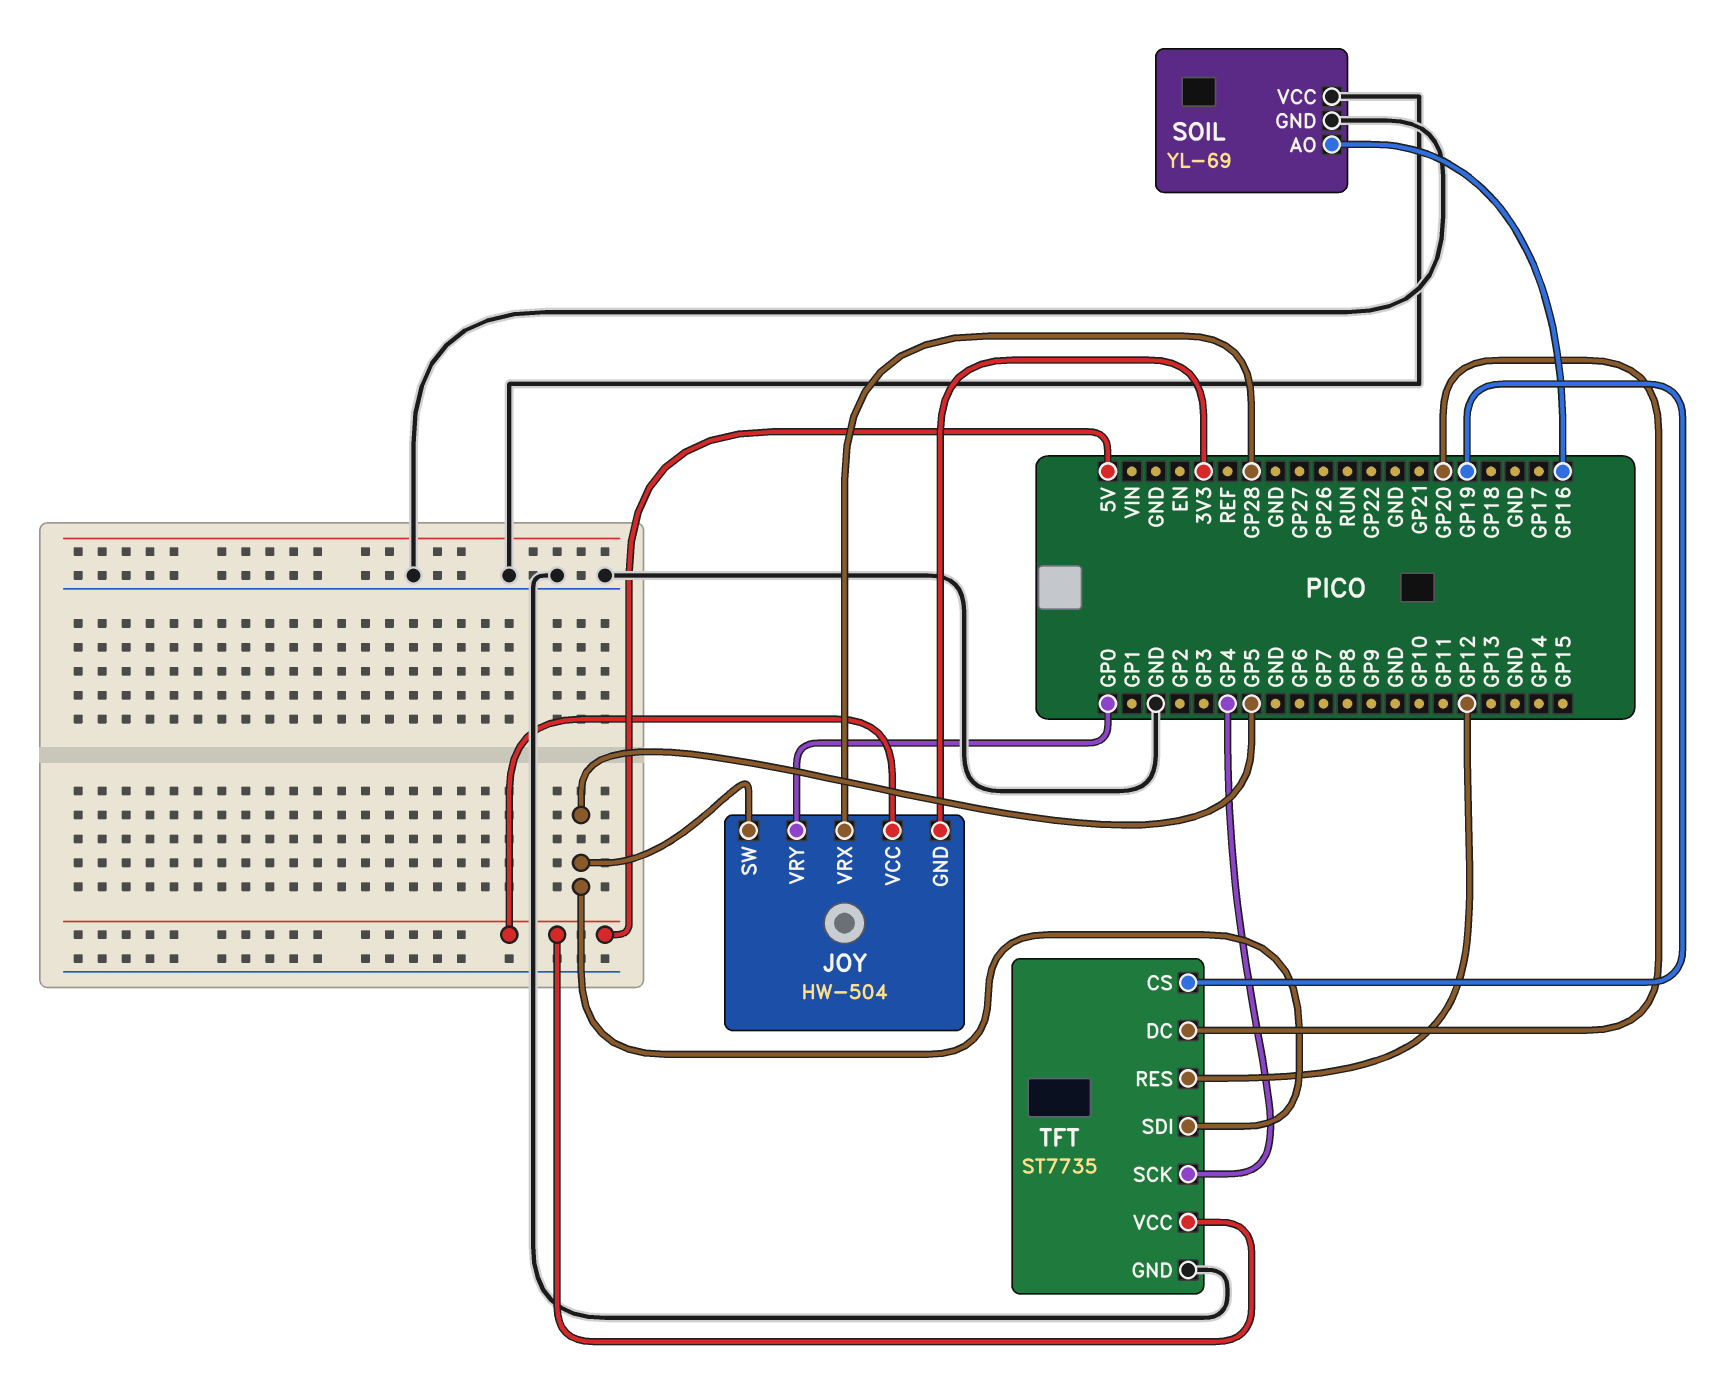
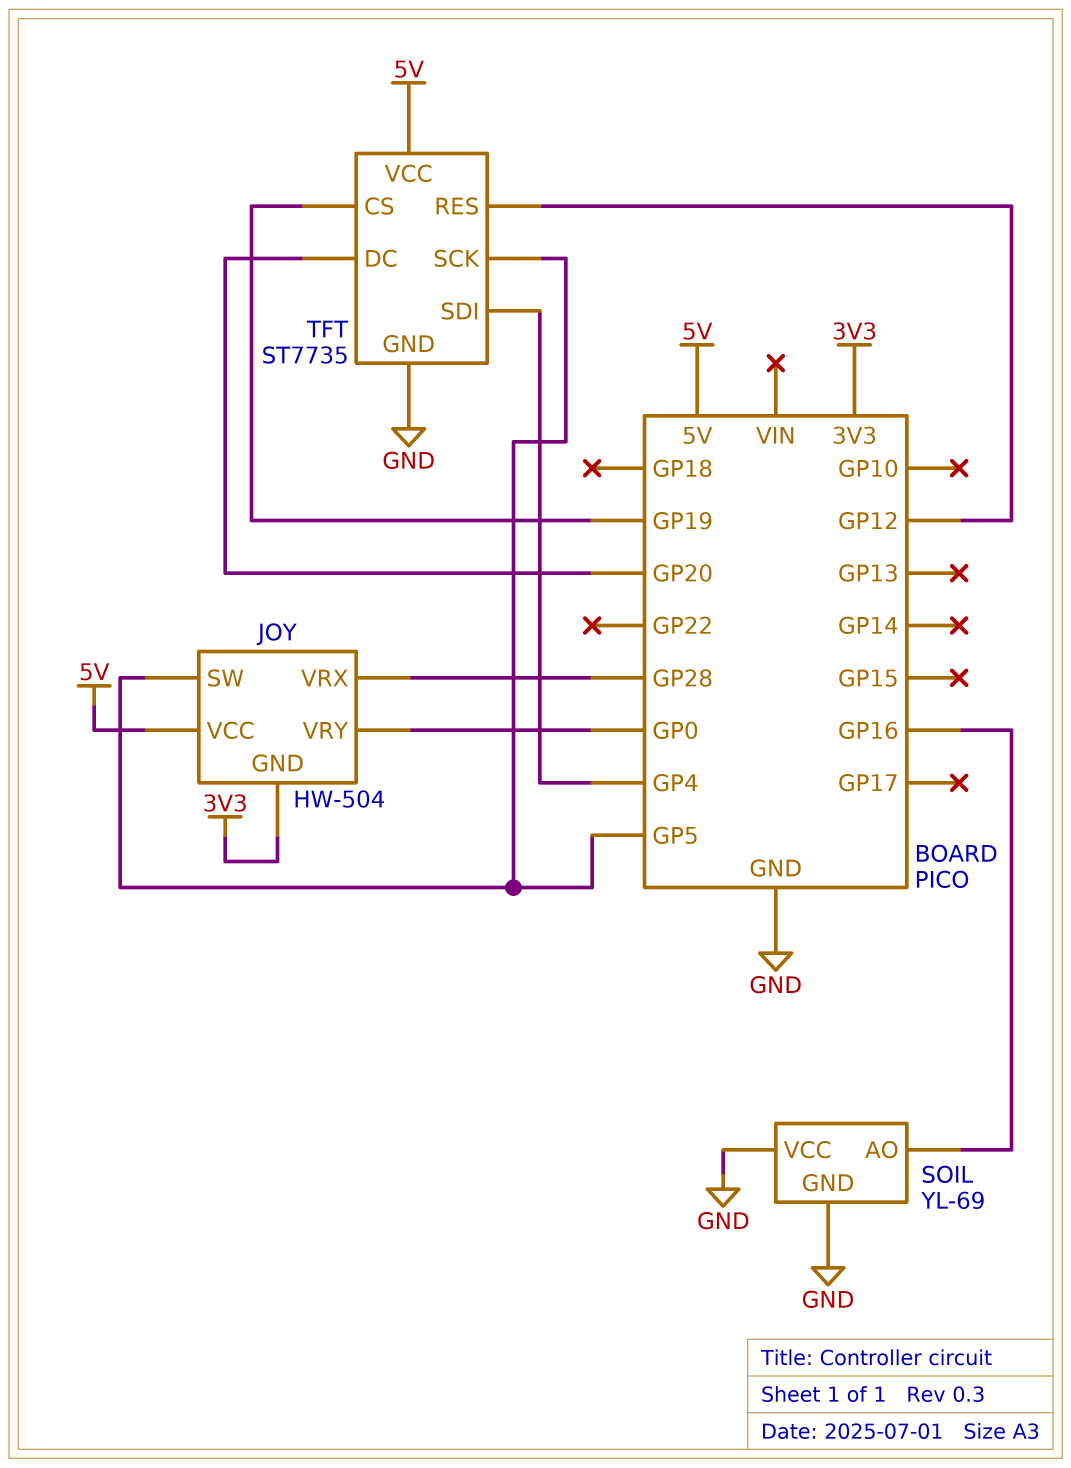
TFT pin SCK: GP4 -> GP5
TFT pin SDI: GP5 -> GP4

